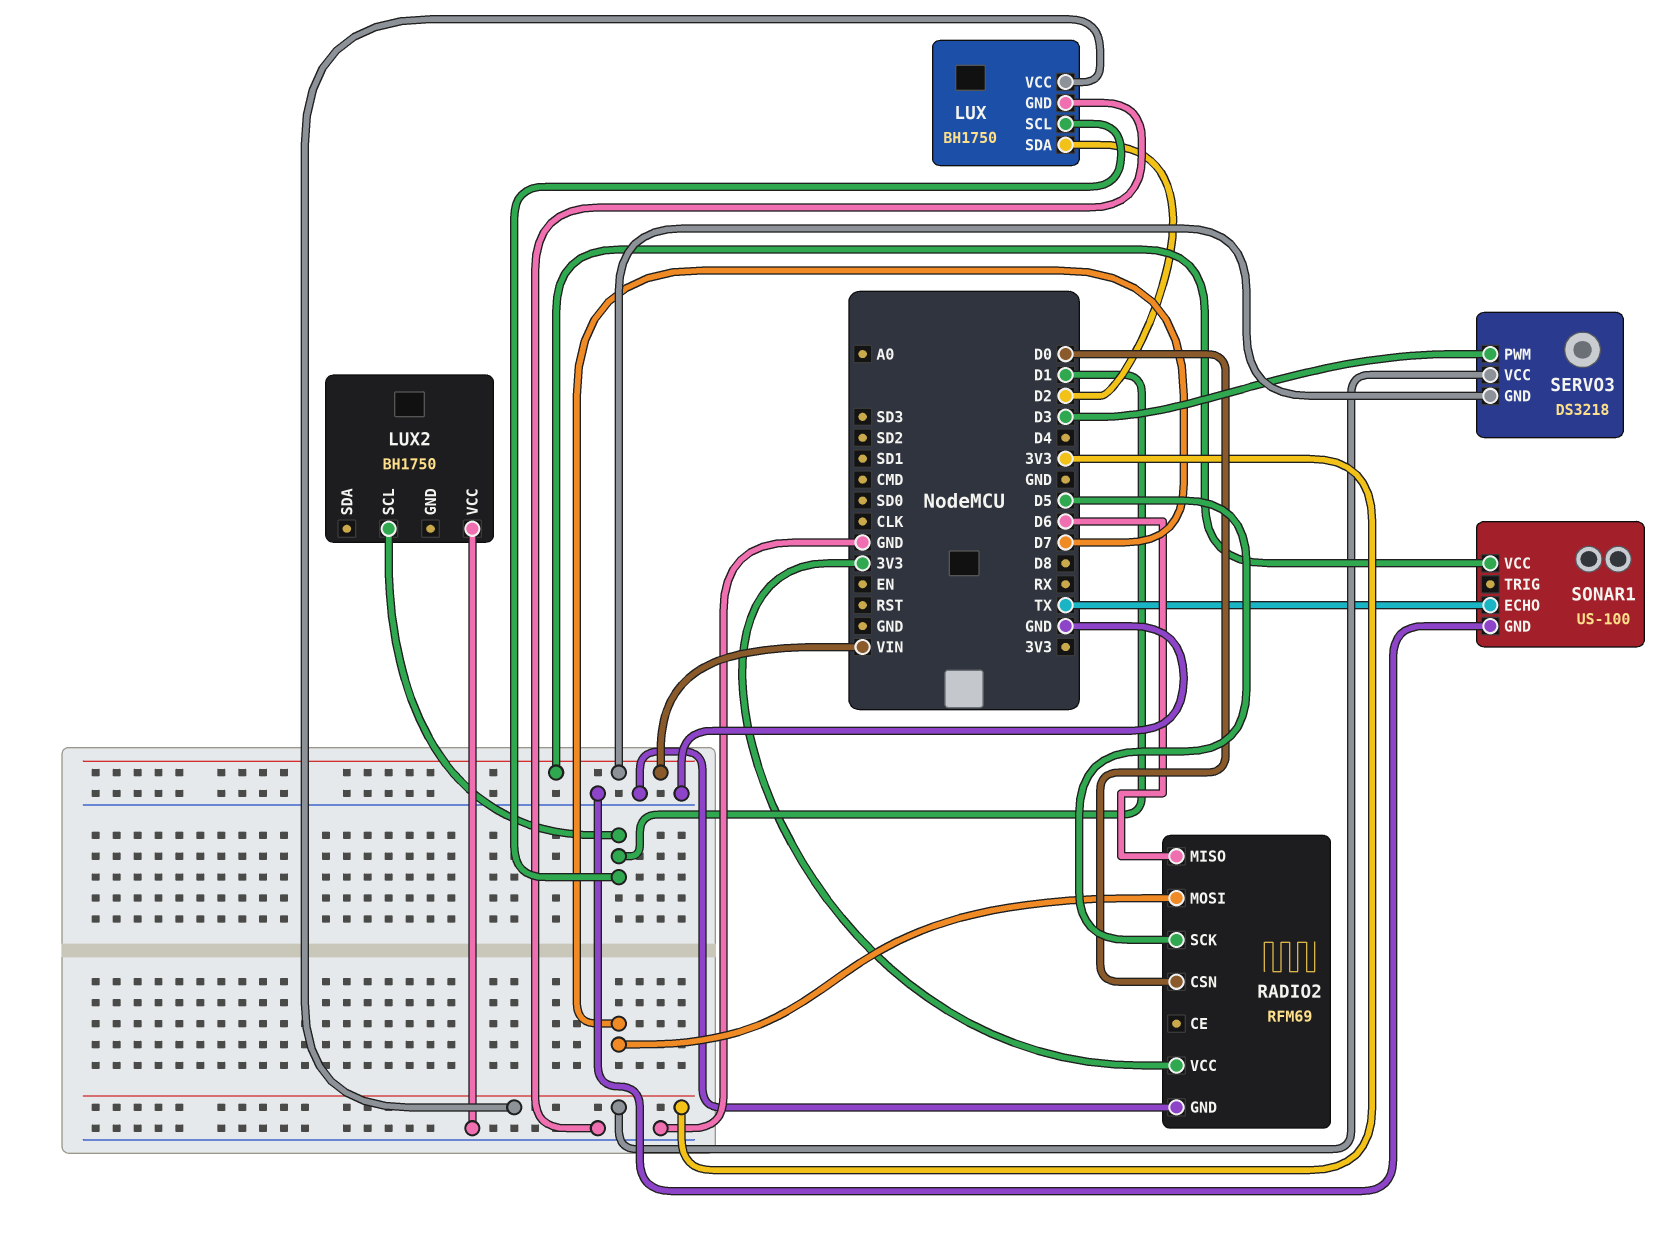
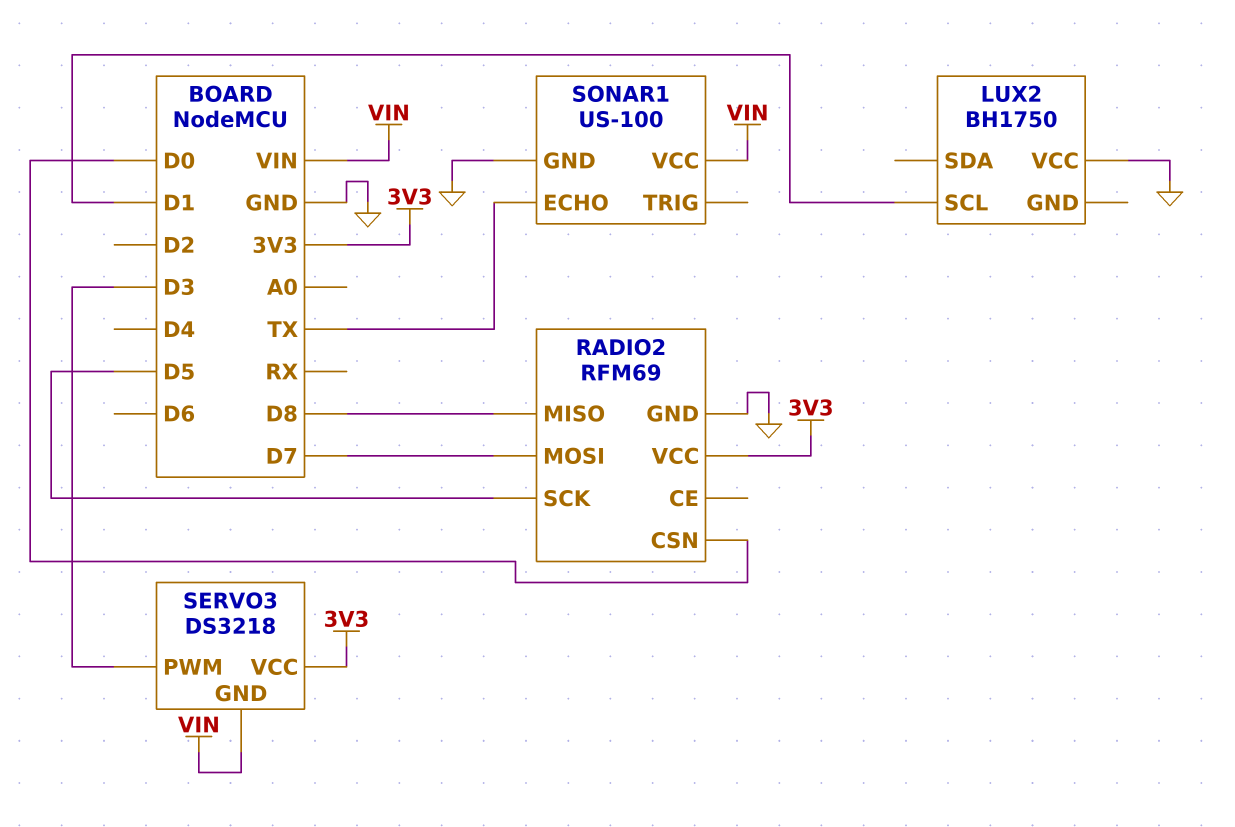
LUX: BH1750 -> none
LUX pin GND: GND -> none
LUX pin SCL: D1 -> none
LUX pin SDA: D2 -> none
LUX pin VCC: 3V3 -> none
RADIO2 pin MISO: D6 -> D8

